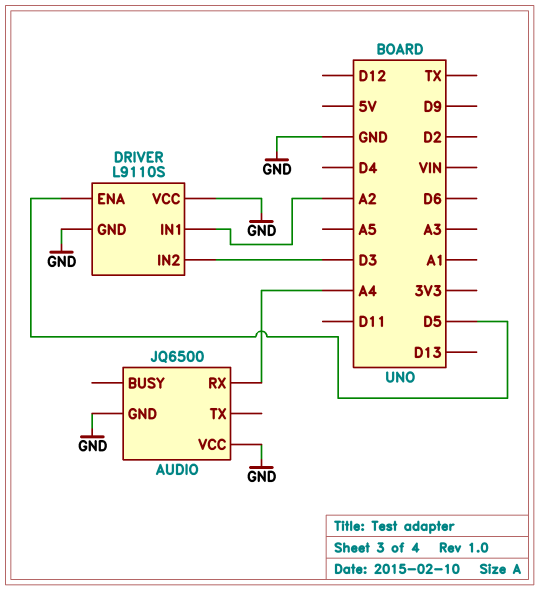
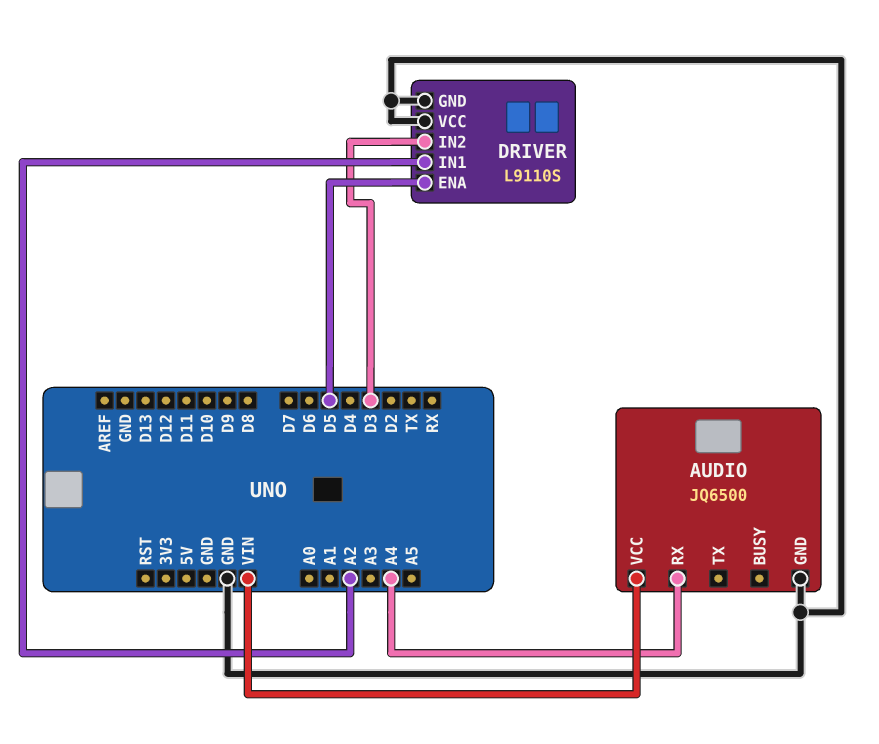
AUDIO pin VCC: GND -> VIN

